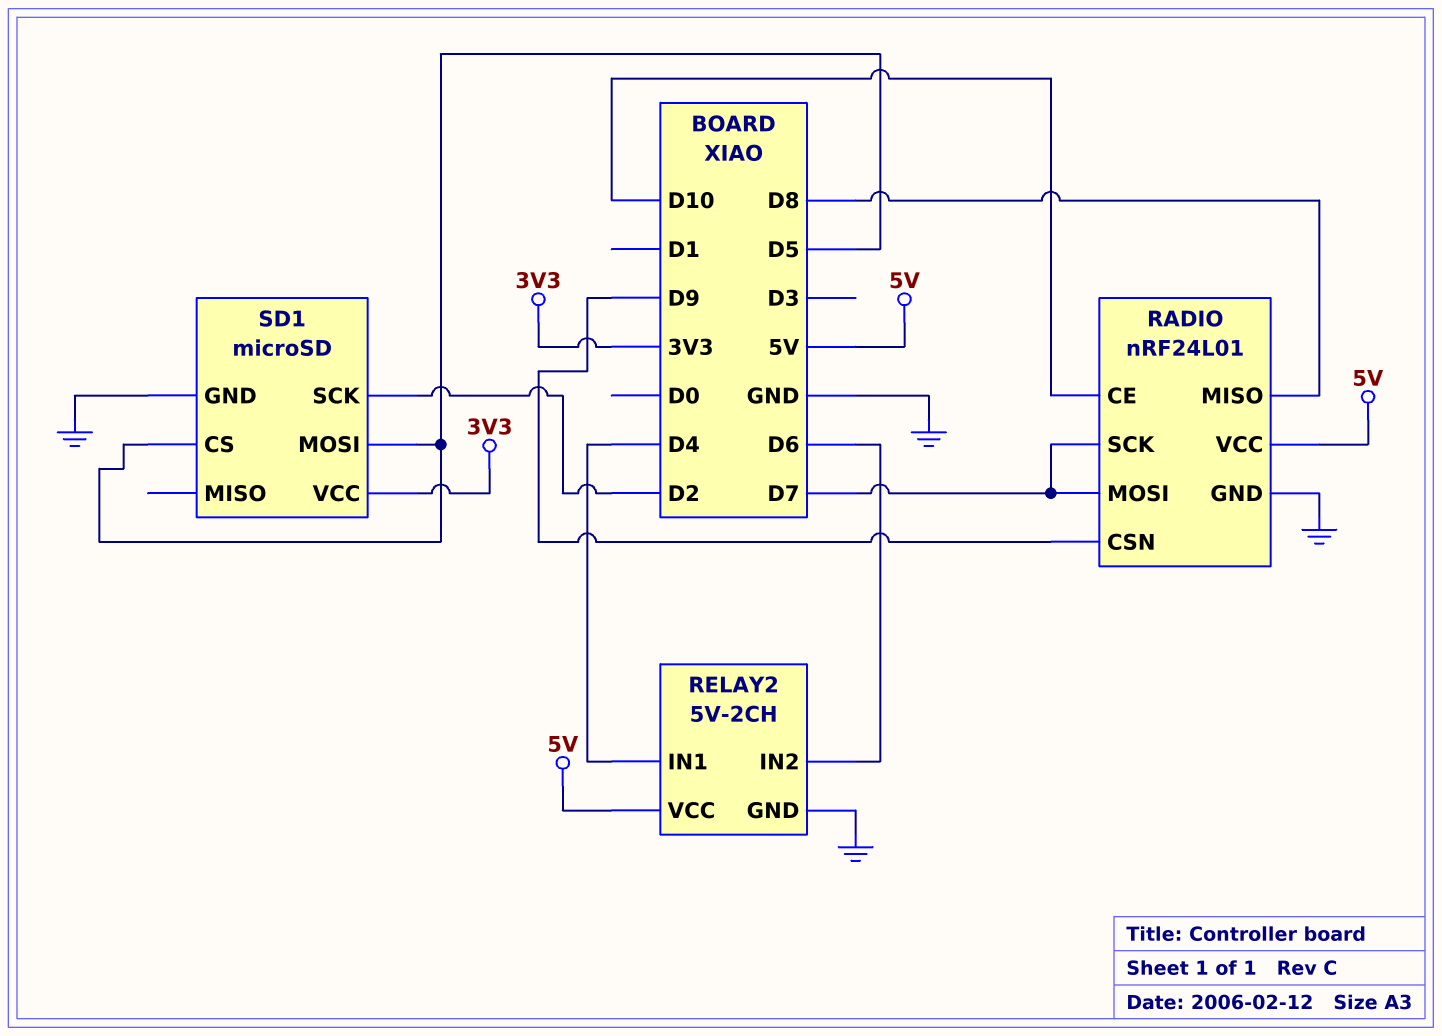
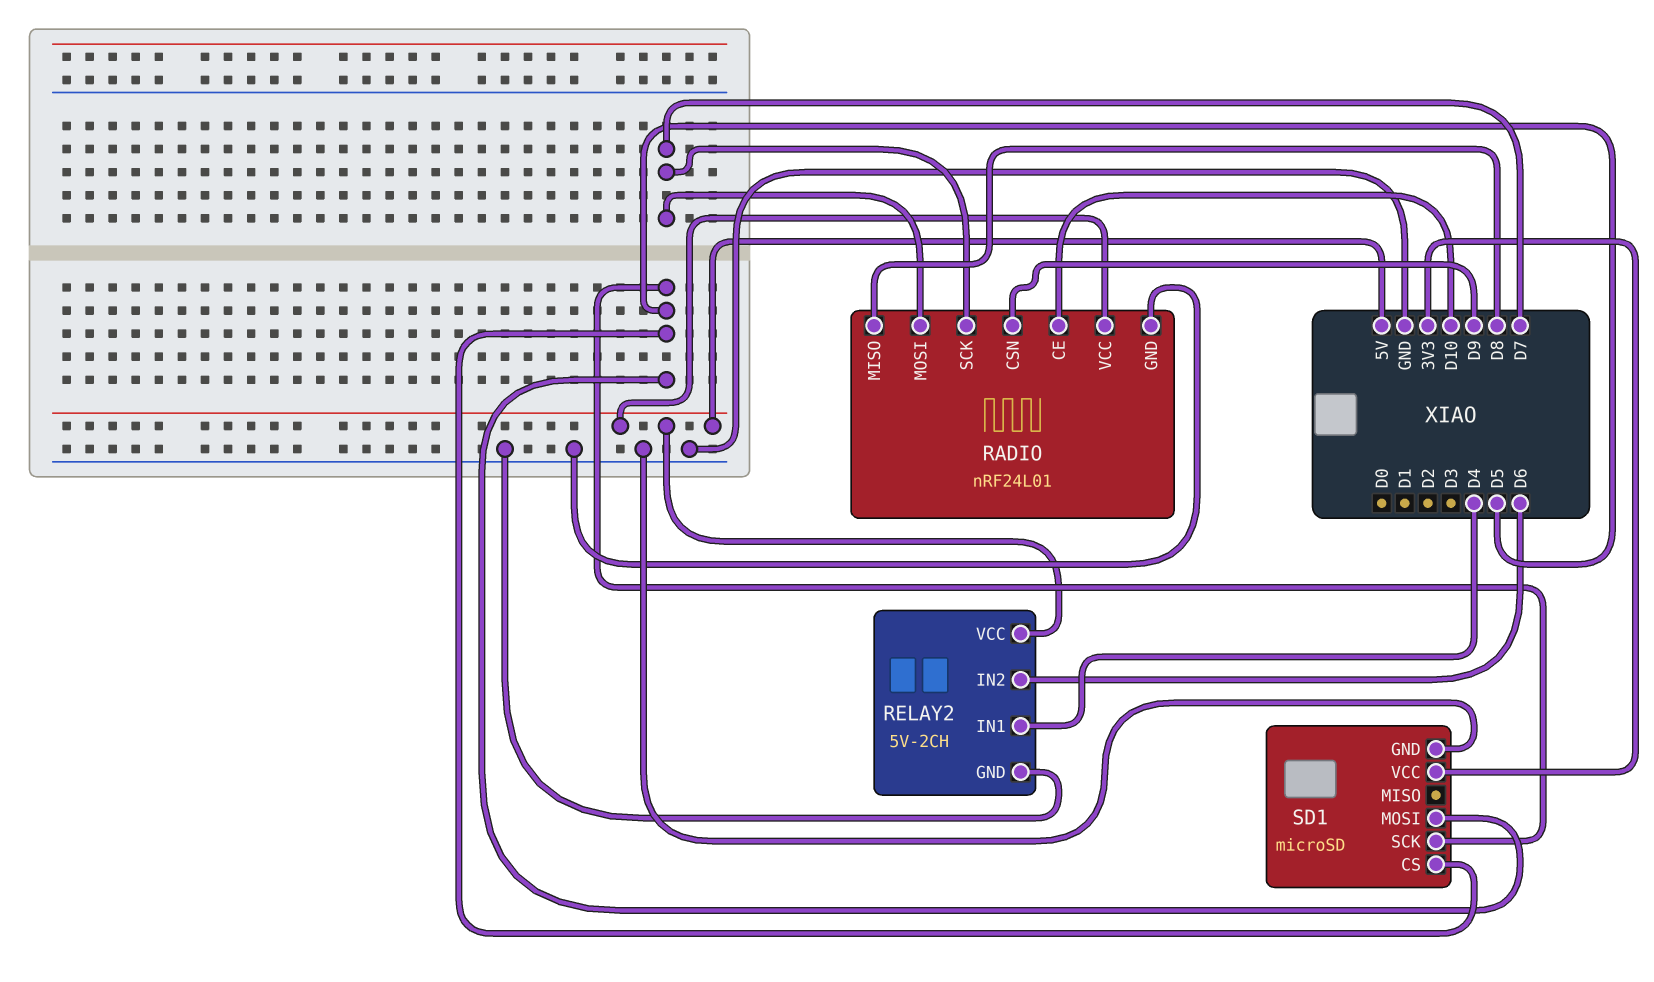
SD1 pin SCK: D2 -> D5

